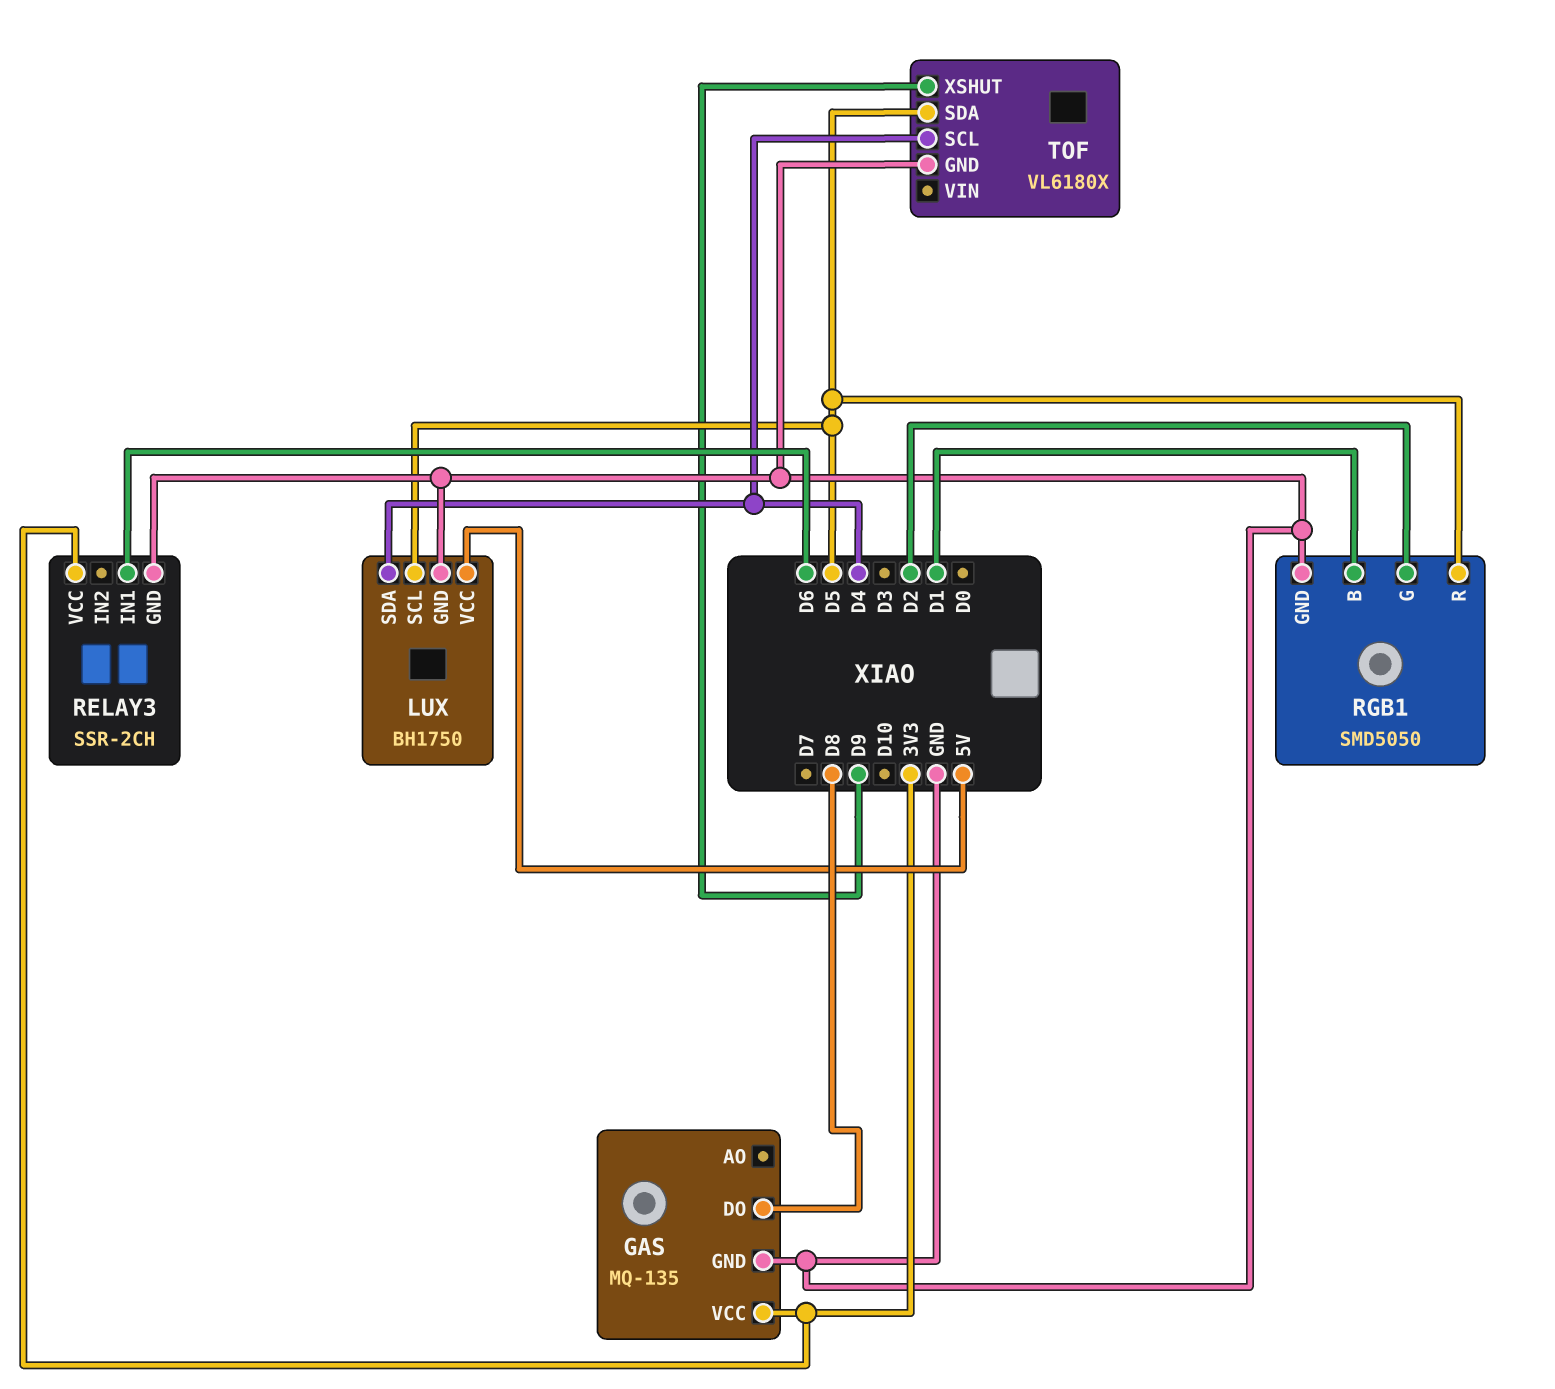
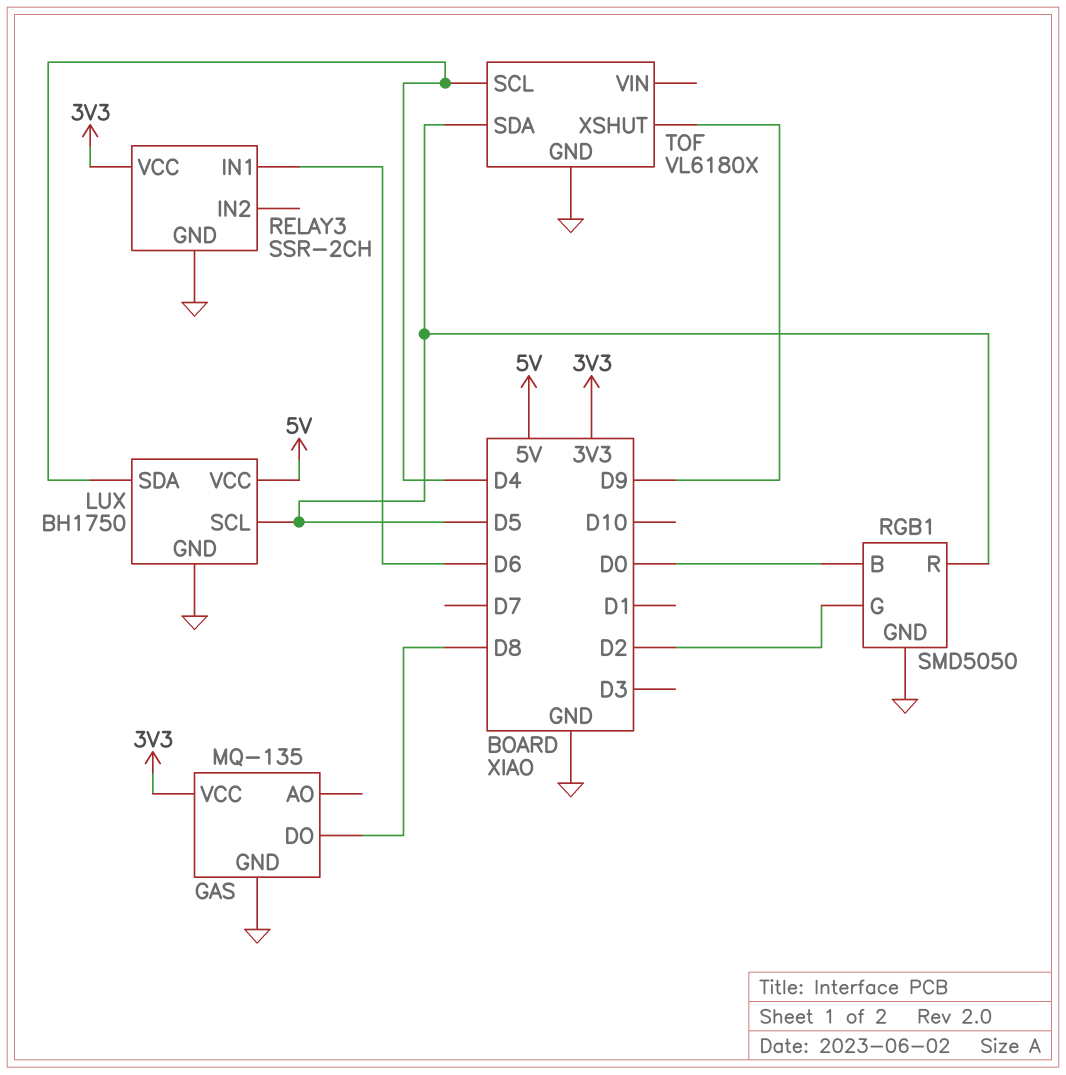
RGB1 pin B: D1 -> D0

